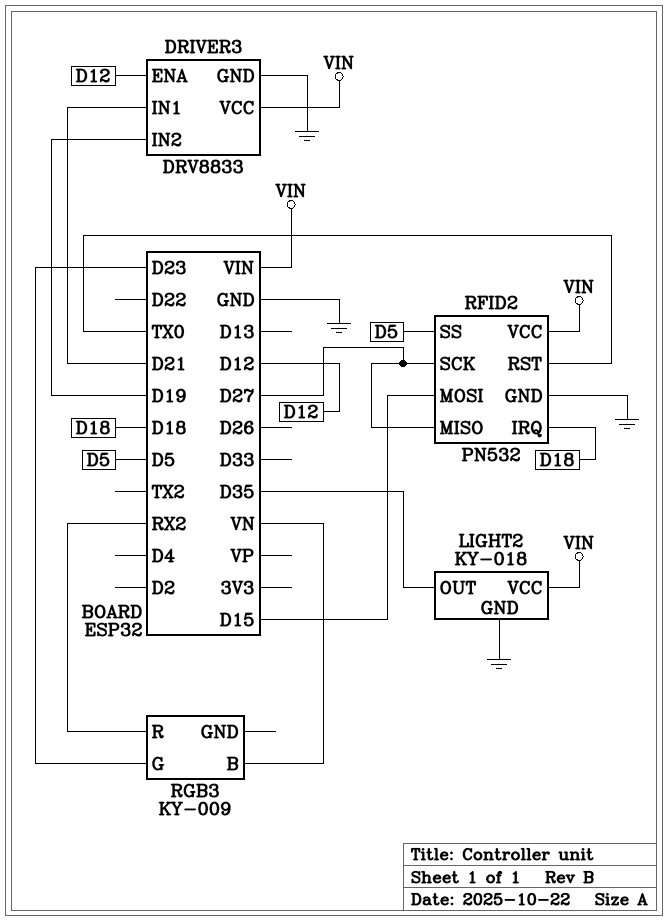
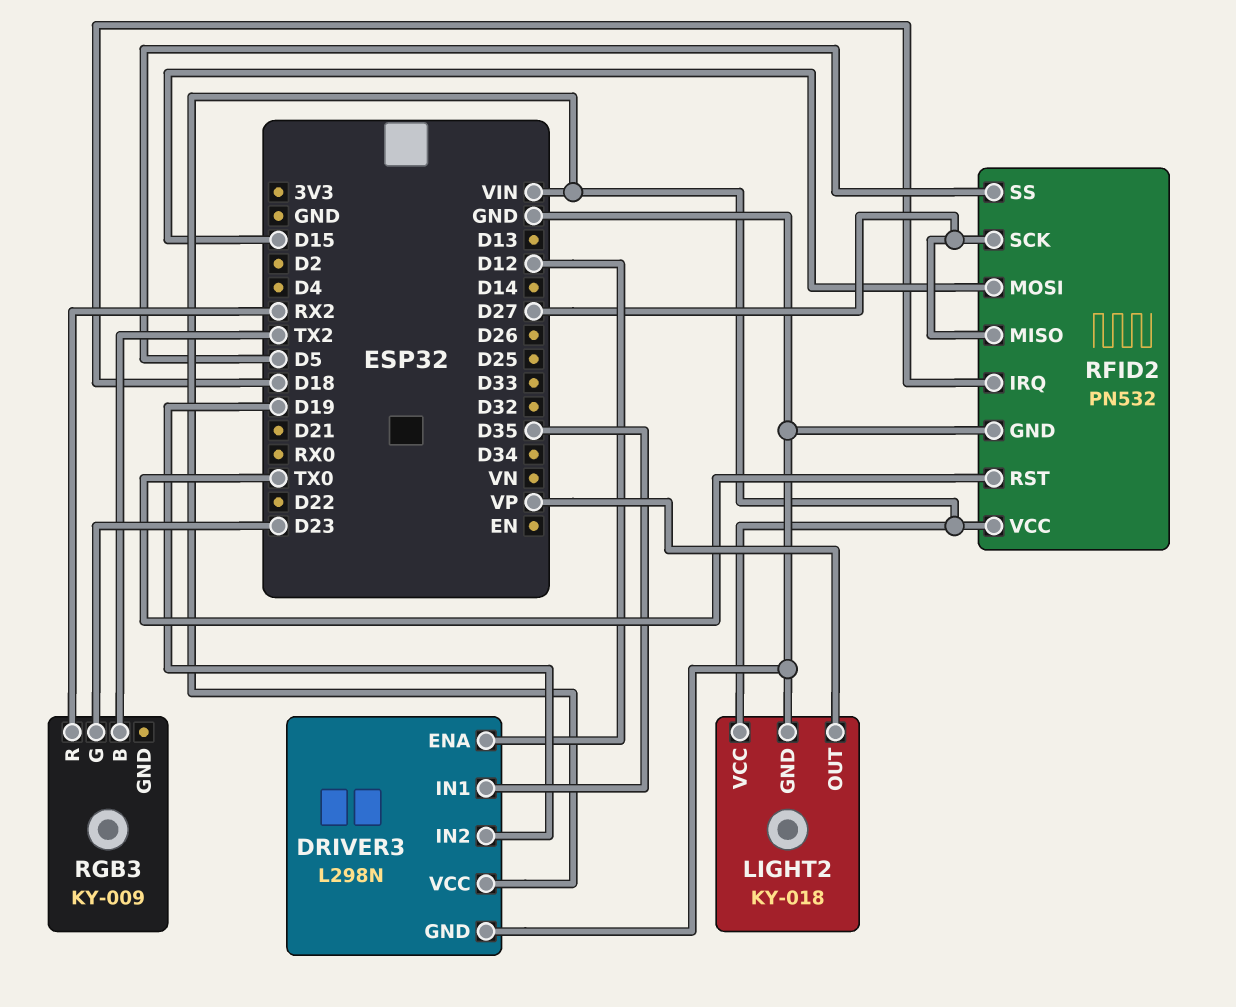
DRIVER3: DRV8833 -> L298N
DRIVER3 pin IN1: D21 -> D35
LIGHT2 pin OUT: D35 -> VP
RGB3 pin B: VN -> TX2

